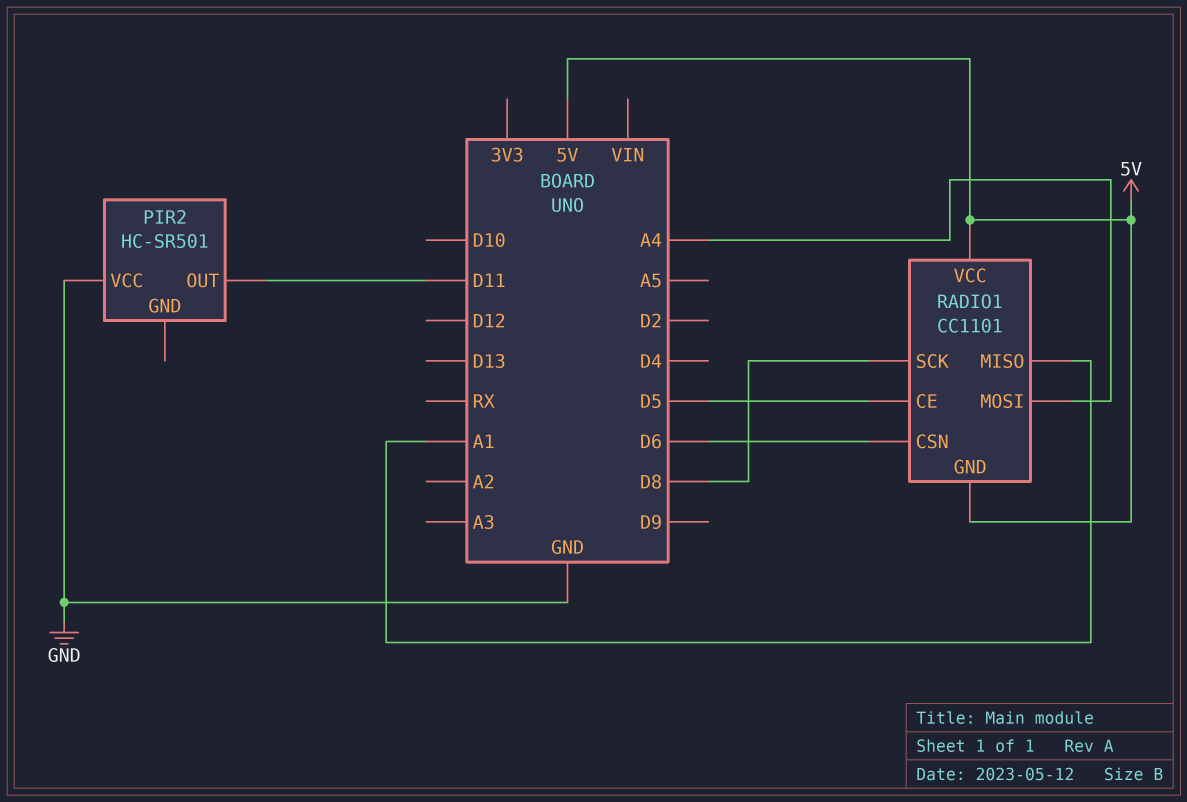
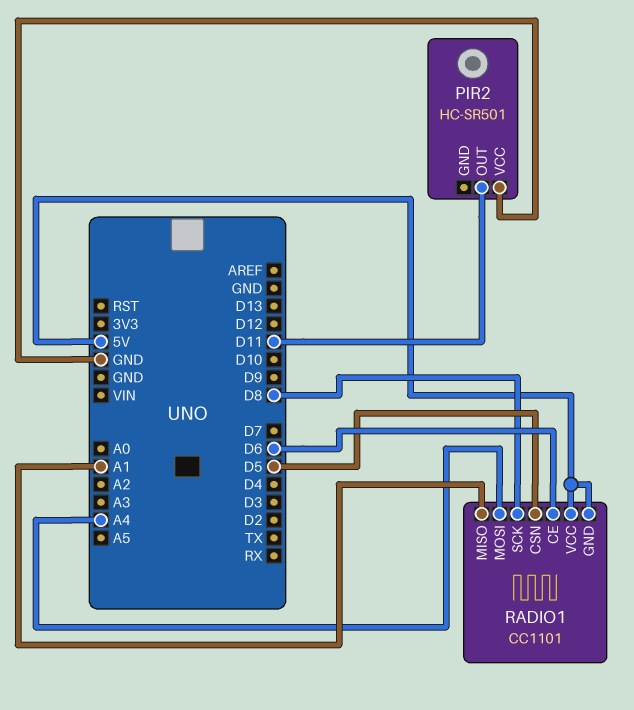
RADIO1 pin CE: D5 -> D6
RADIO1 pin CSN: D6 -> D5

